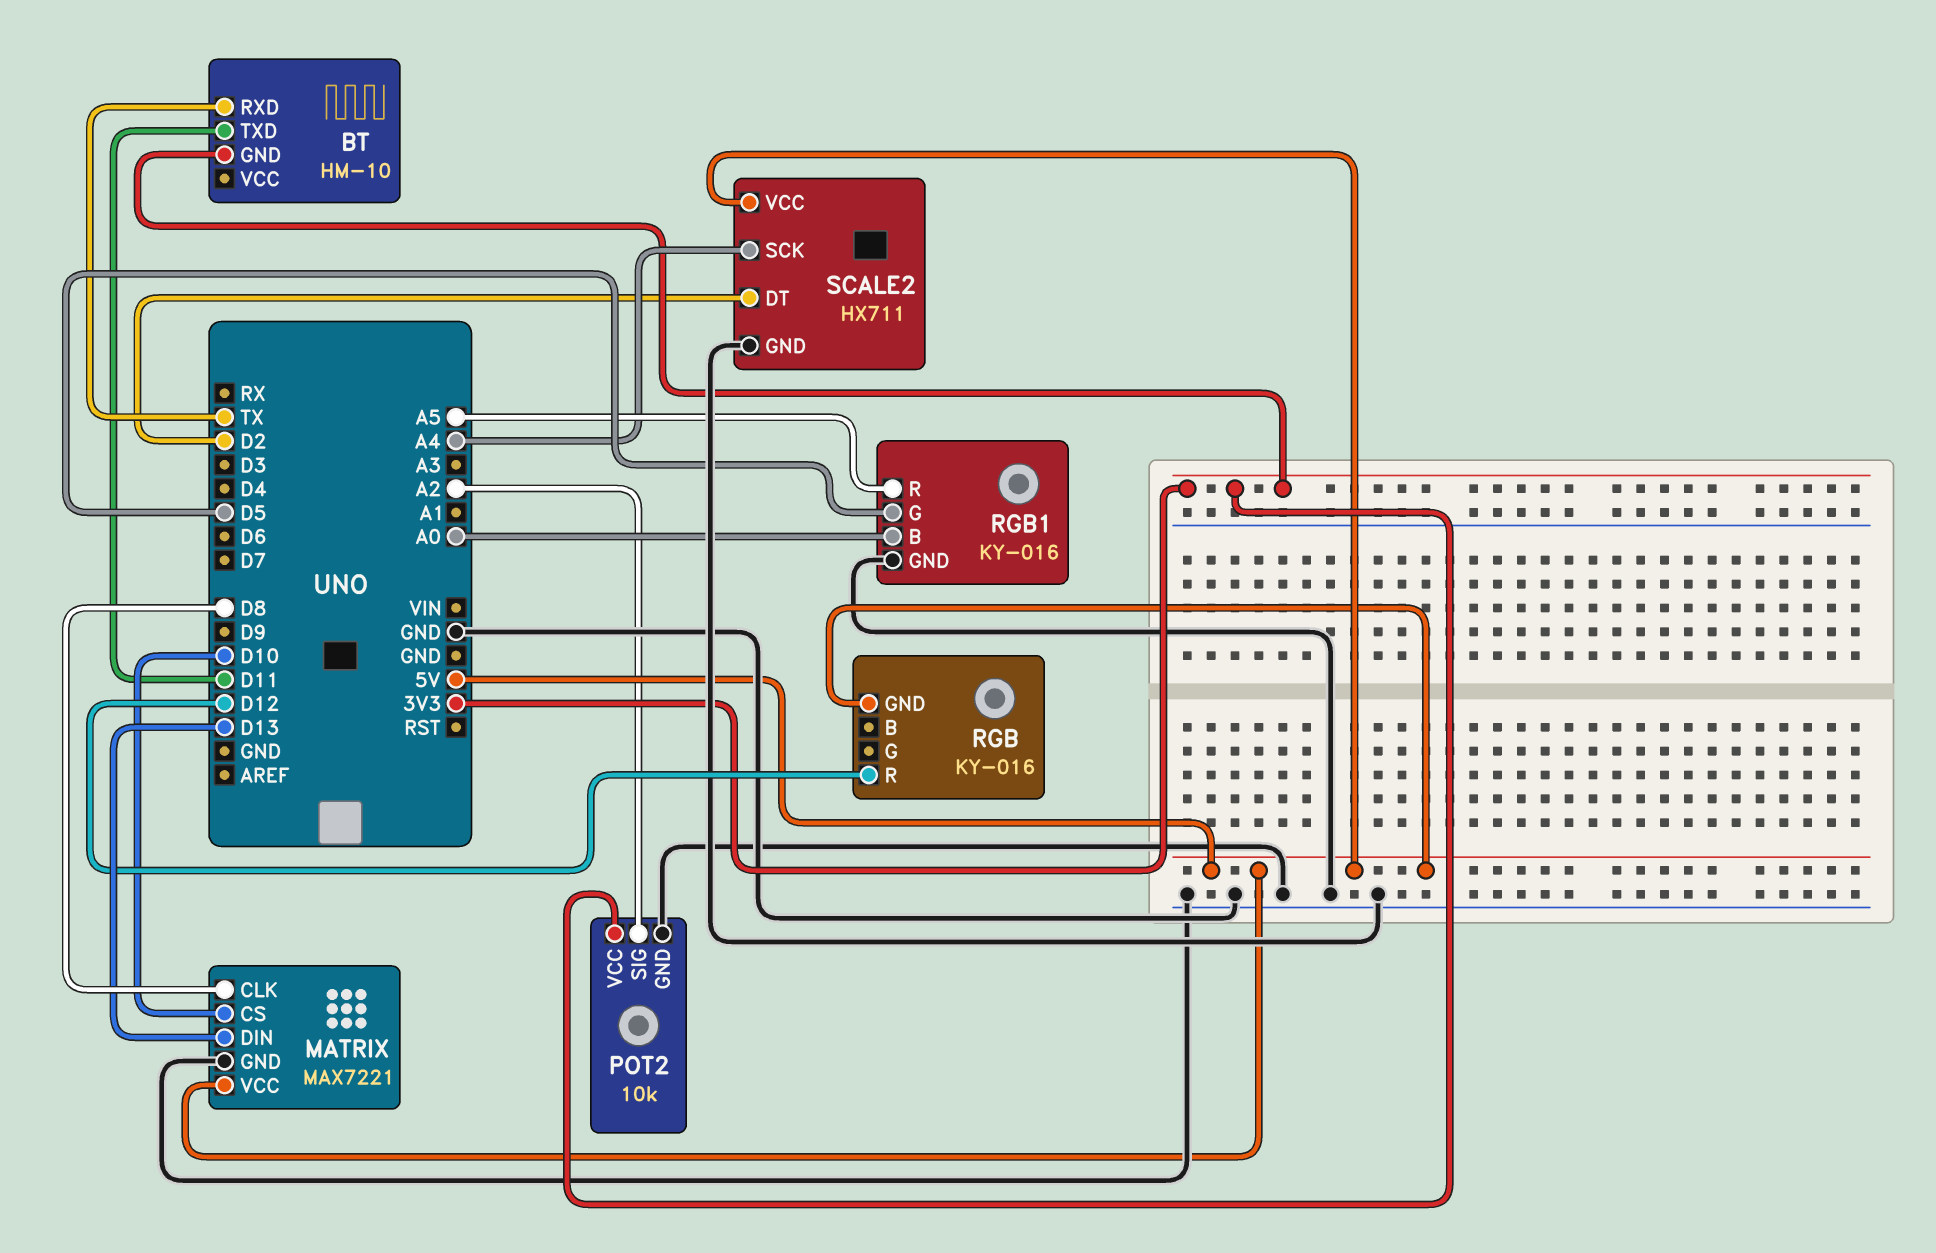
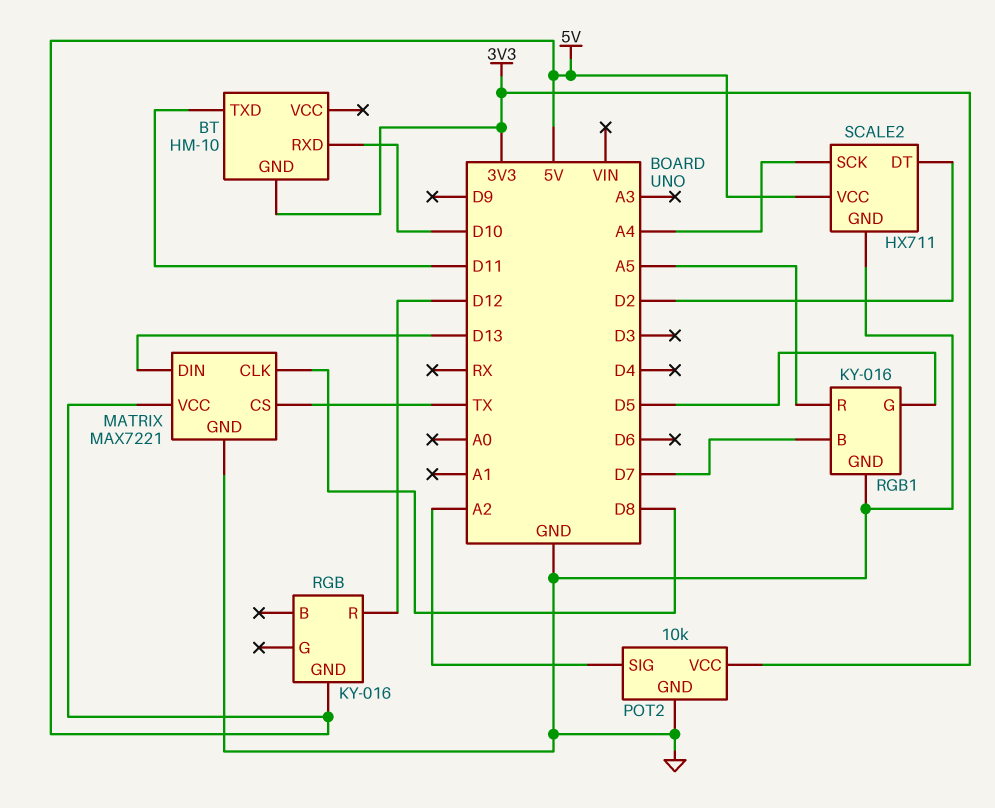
BT pin RXD: TX -> D10
MATRIX pin CS: D10 -> TX
RGB1 pin B: A0 -> D7

